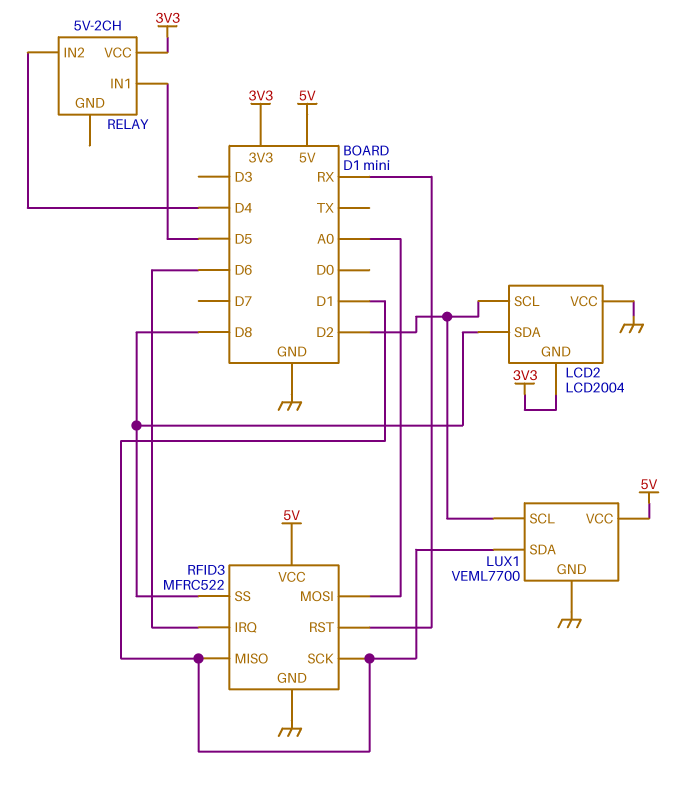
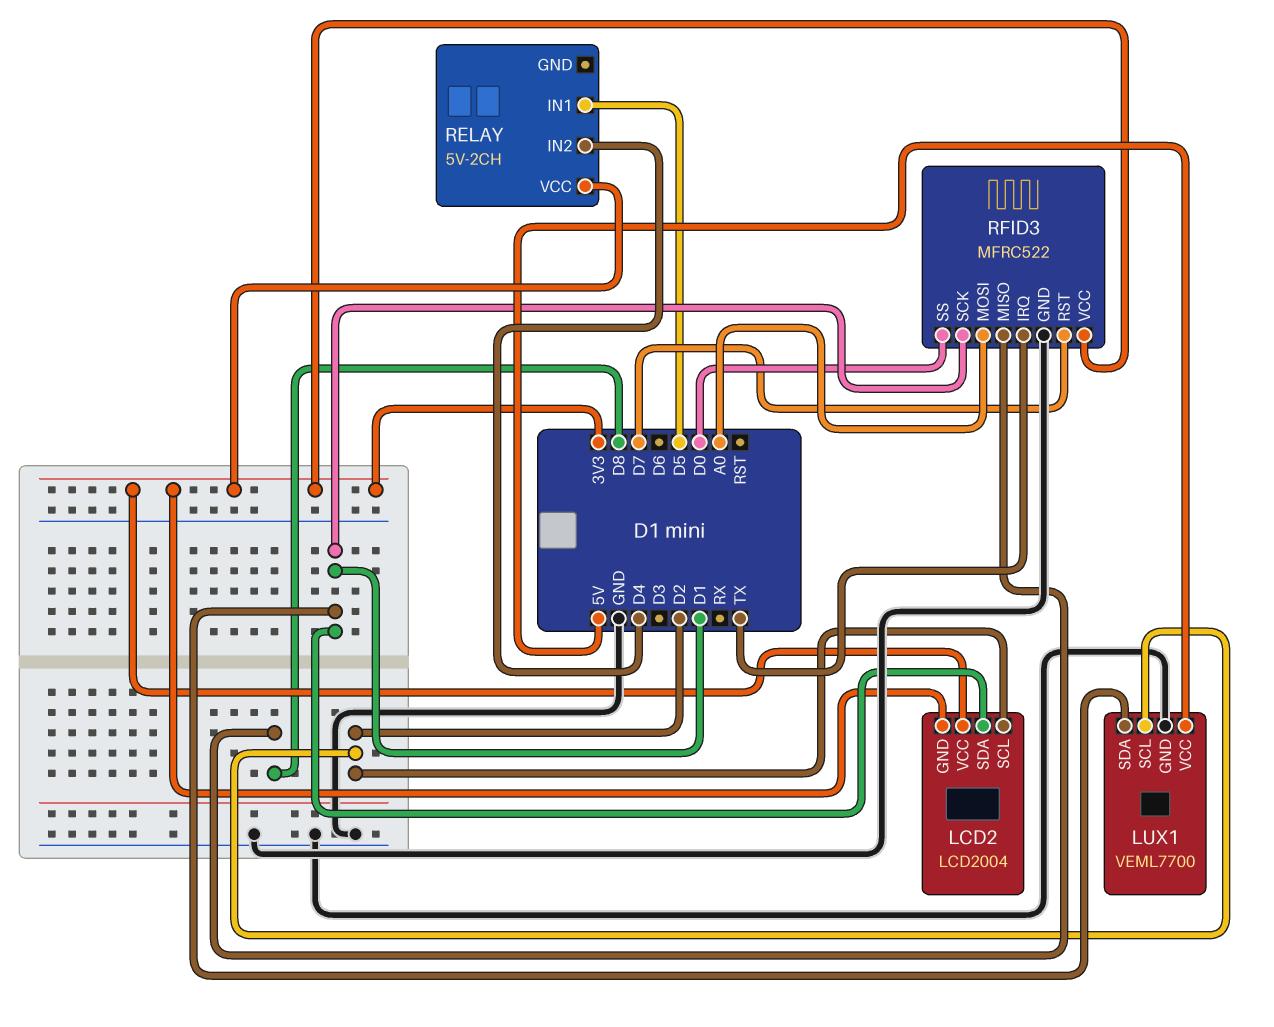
LCD2 pin SDA: D8 -> D1
LCD2 pin VCC: GND -> 3V3
RFID3 pin IRQ: D6 -> TX
RFID3 pin MISO: D1 -> D8
RFID3 pin RST: RX -> D7
RFID3 pin SS: D8 -> D0
RFID3 pin VCC: 5V -> 3V3

